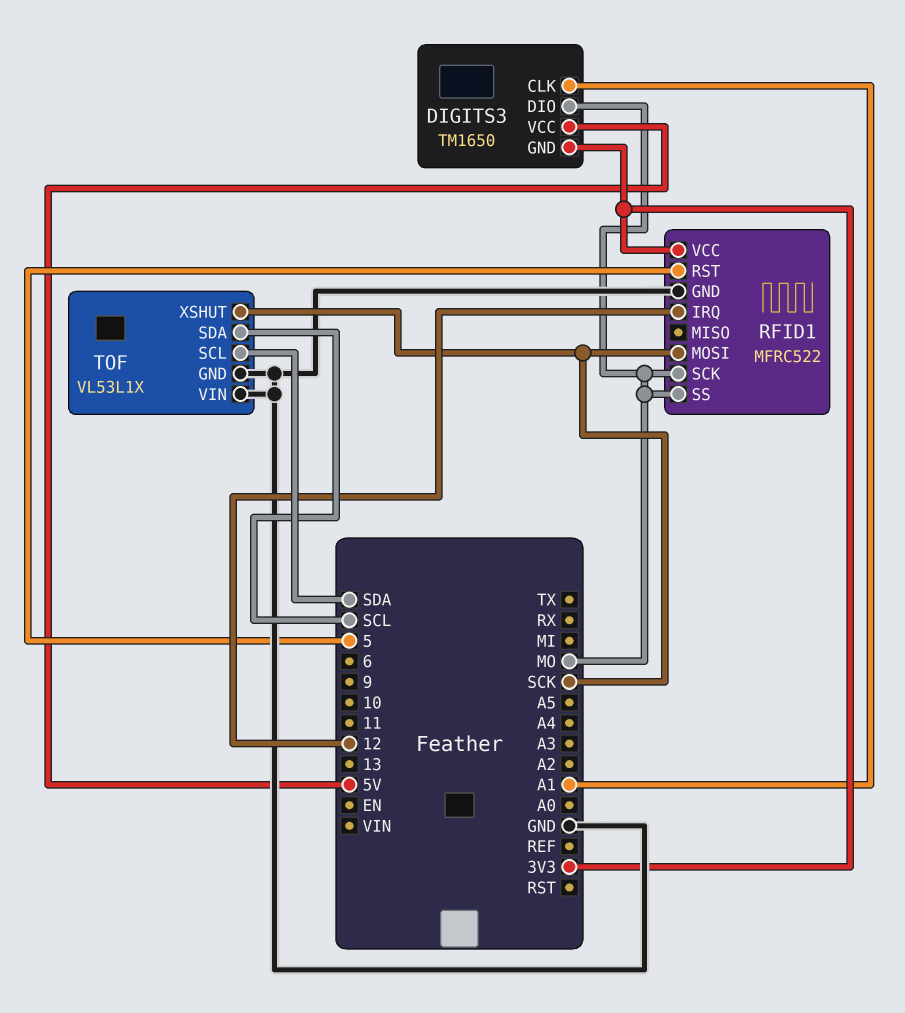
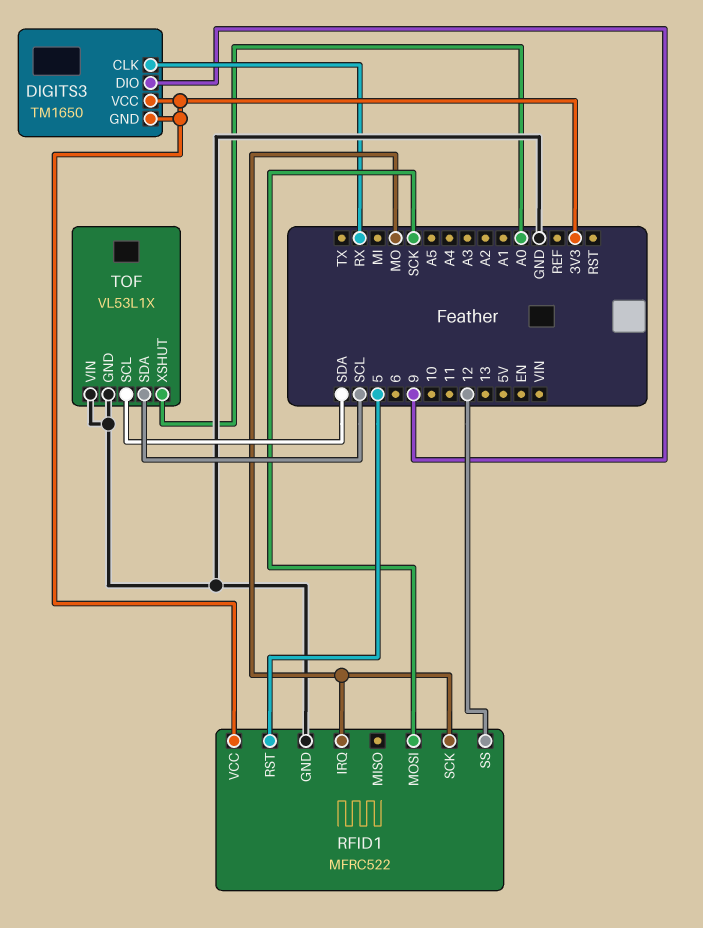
DIGITS3 pin CLK: A1 -> RX
DIGITS3 pin DIO: MO -> 9
DIGITS3 pin VCC: 5V -> 3V3
RFID1 pin IRQ: 12 -> MO
RFID1 pin SS: MO -> 12
TOF pin XSHUT: SCK -> A0

